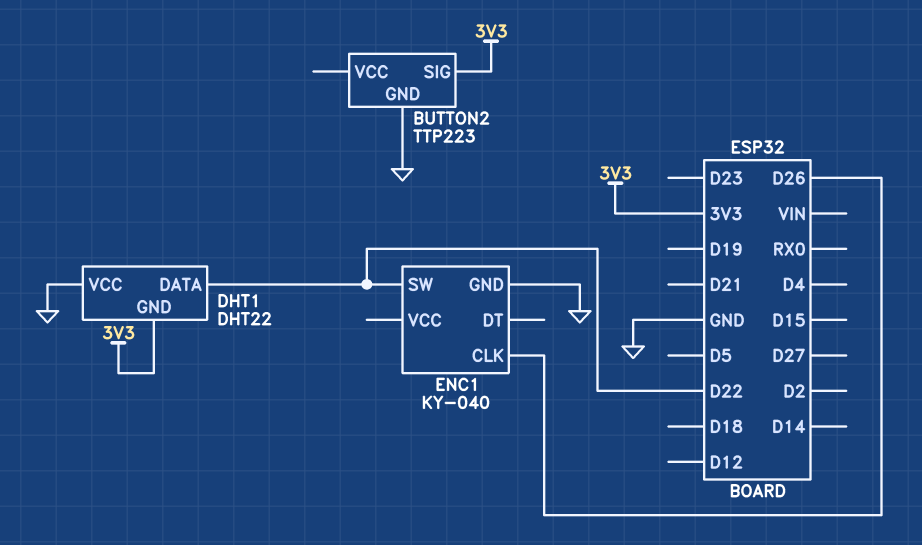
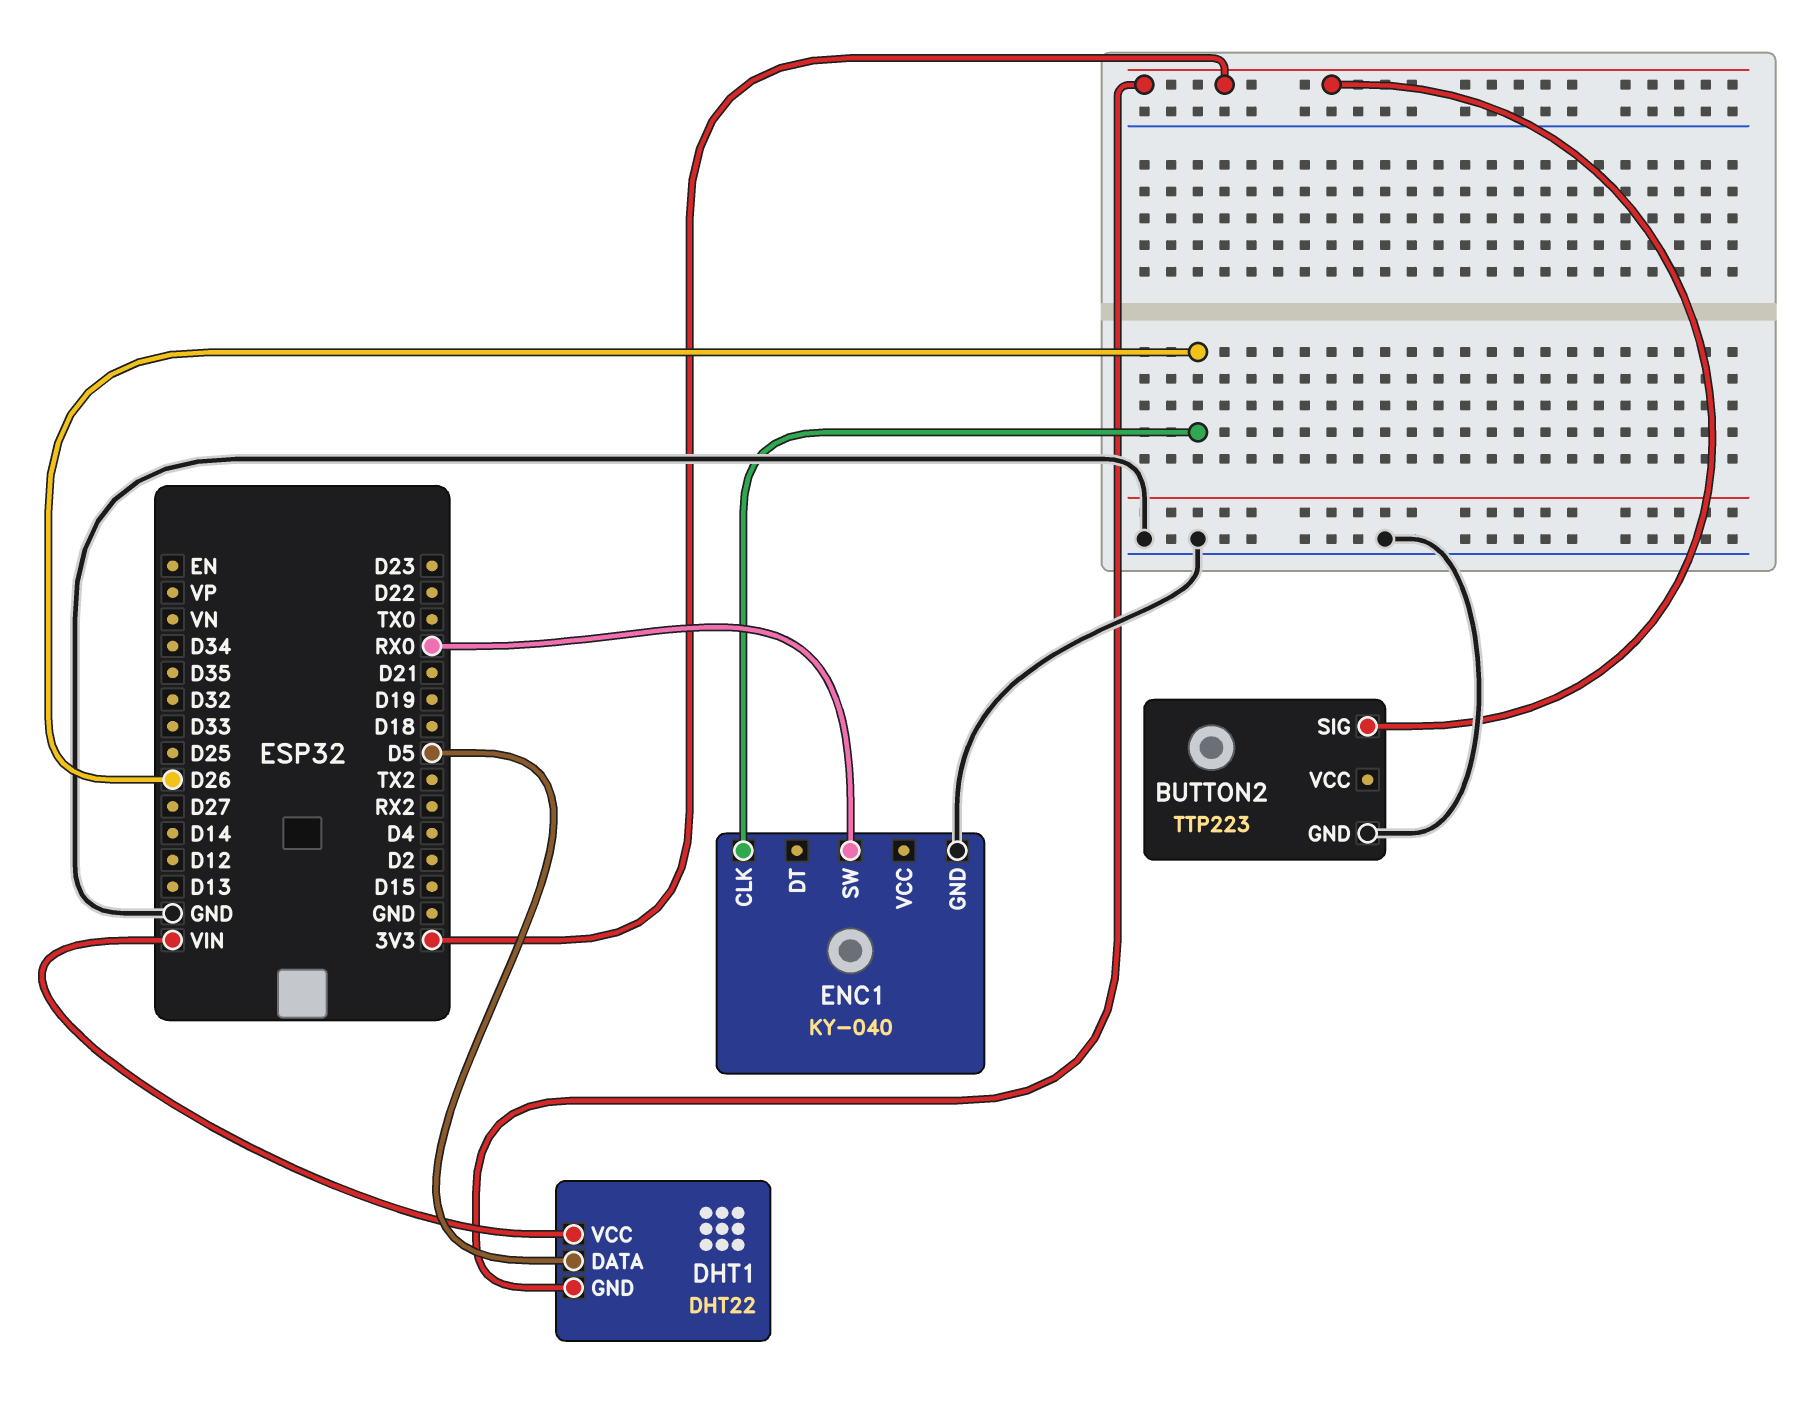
DHT1 pin DATA: D22 -> D5
DHT1 pin VCC: GND -> VIN
ENC1 pin SW: D22 -> RX0

